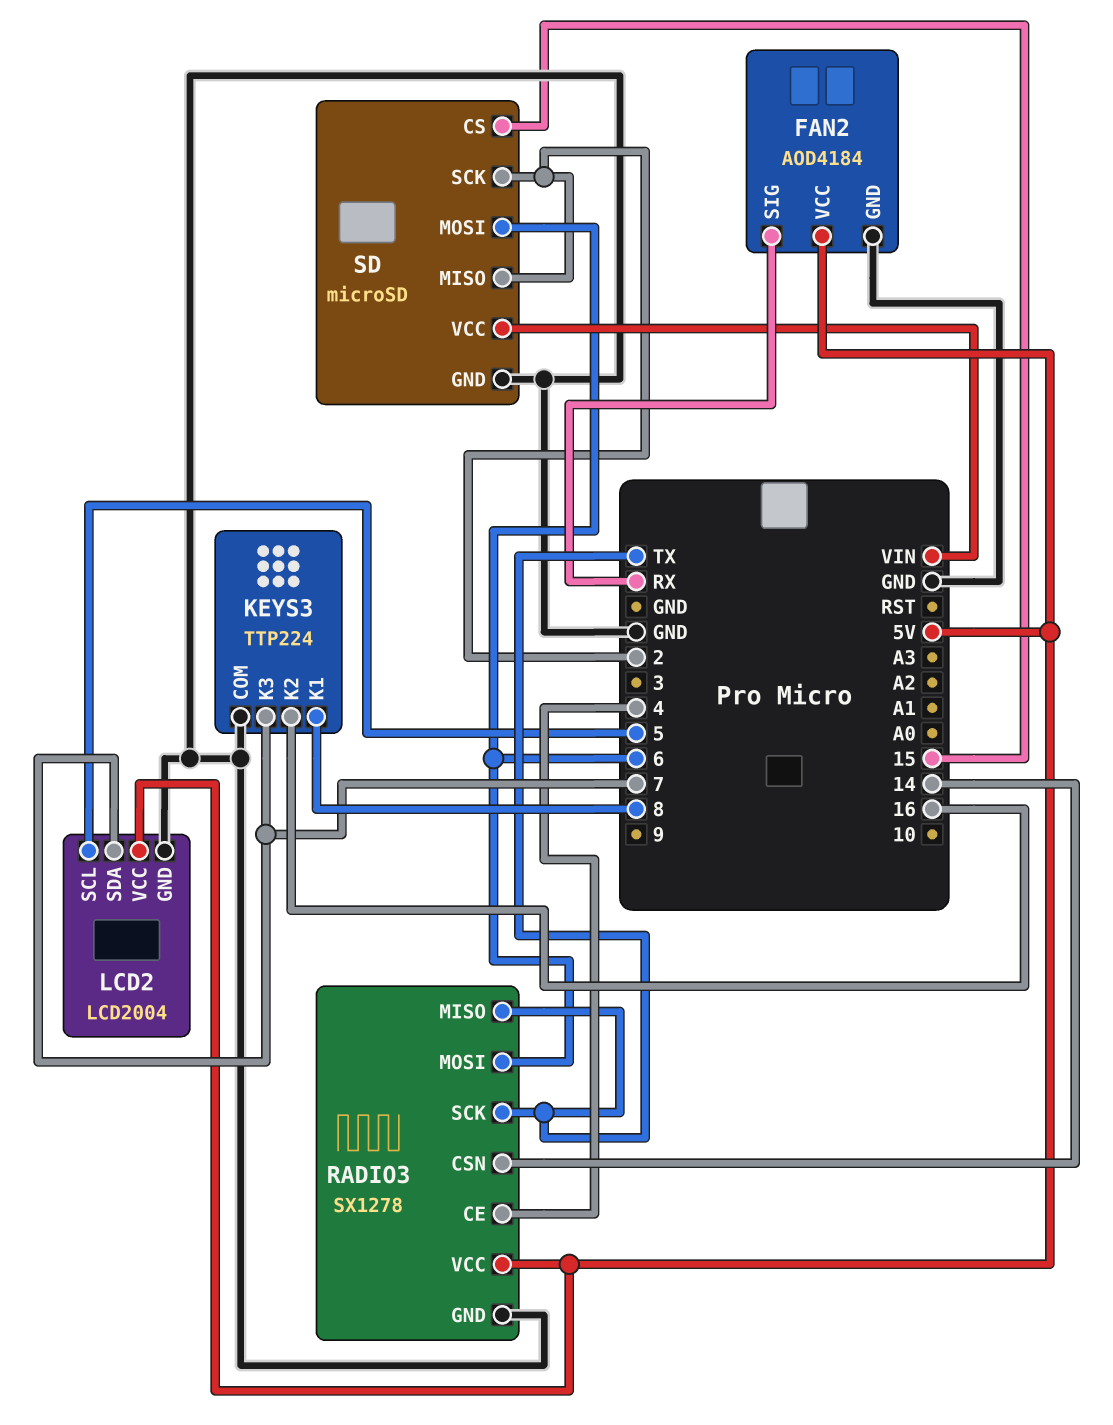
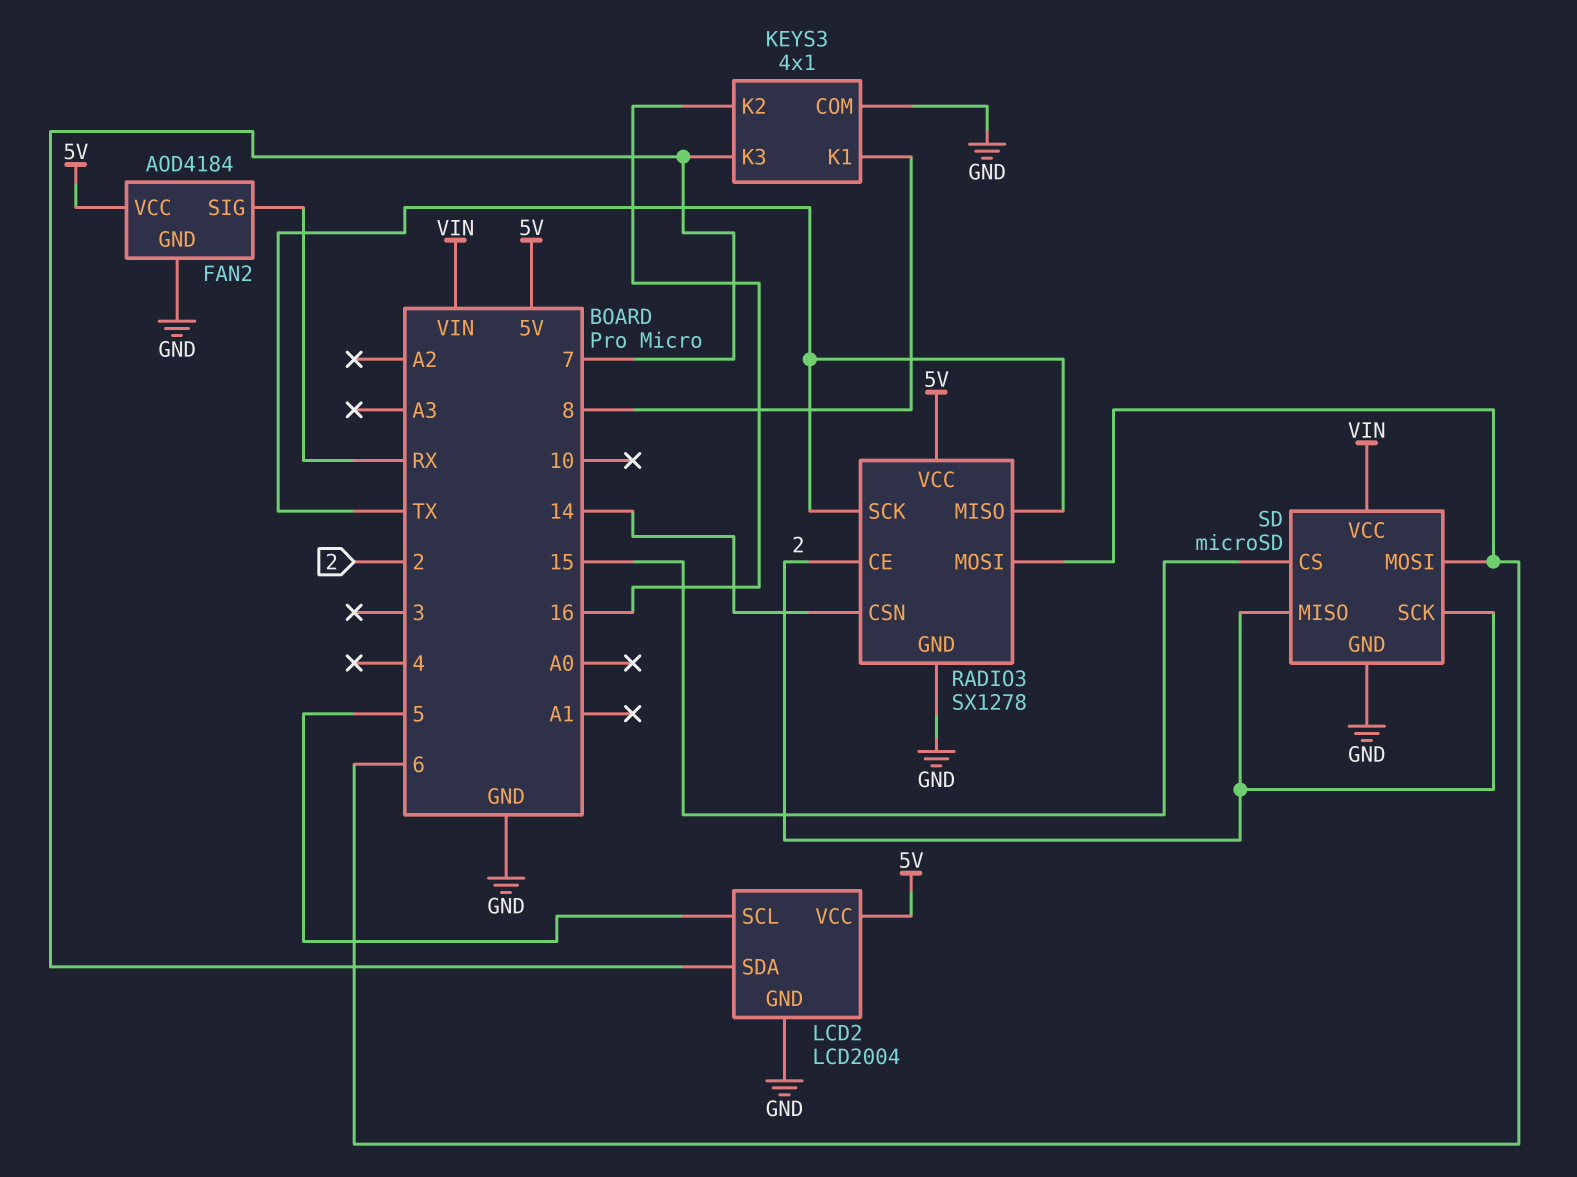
KEYS3: TTP224 -> 4x1
RADIO3 pin CE: 4 -> 2

